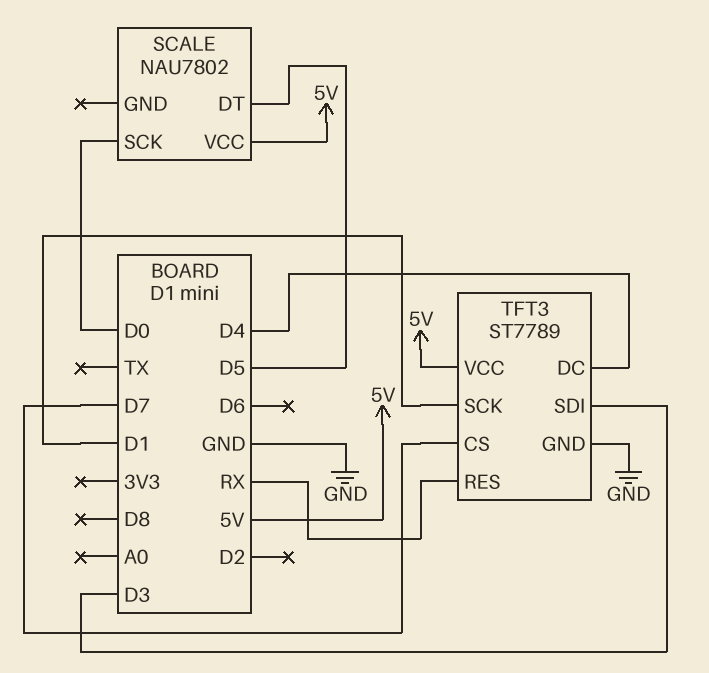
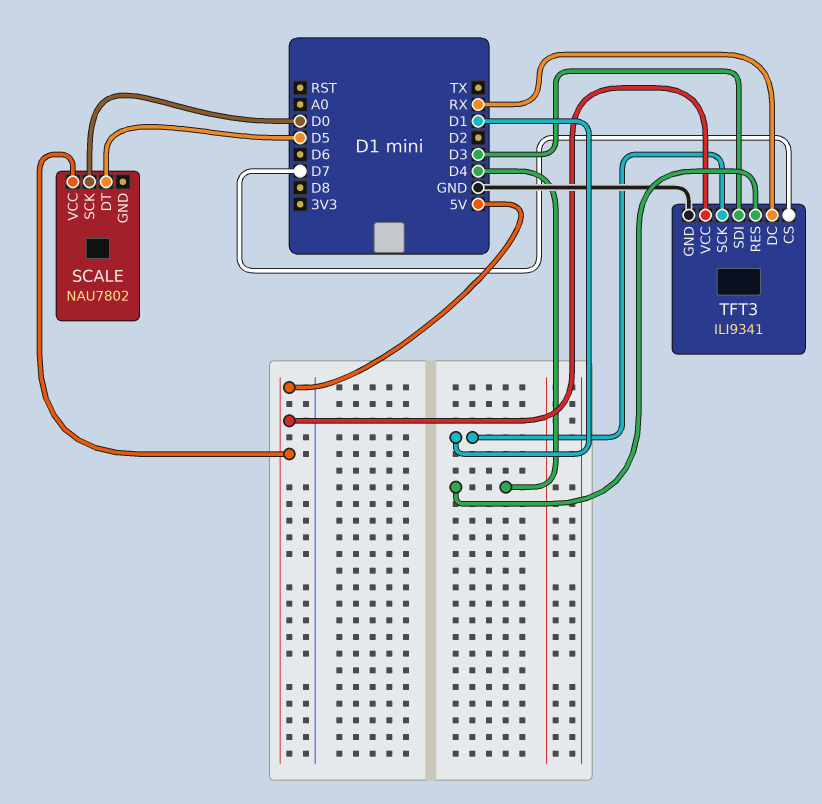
TFT3: ST7789 -> ILI9341
TFT3 pin DC: D4 -> RX
TFT3 pin RES: RX -> D4

